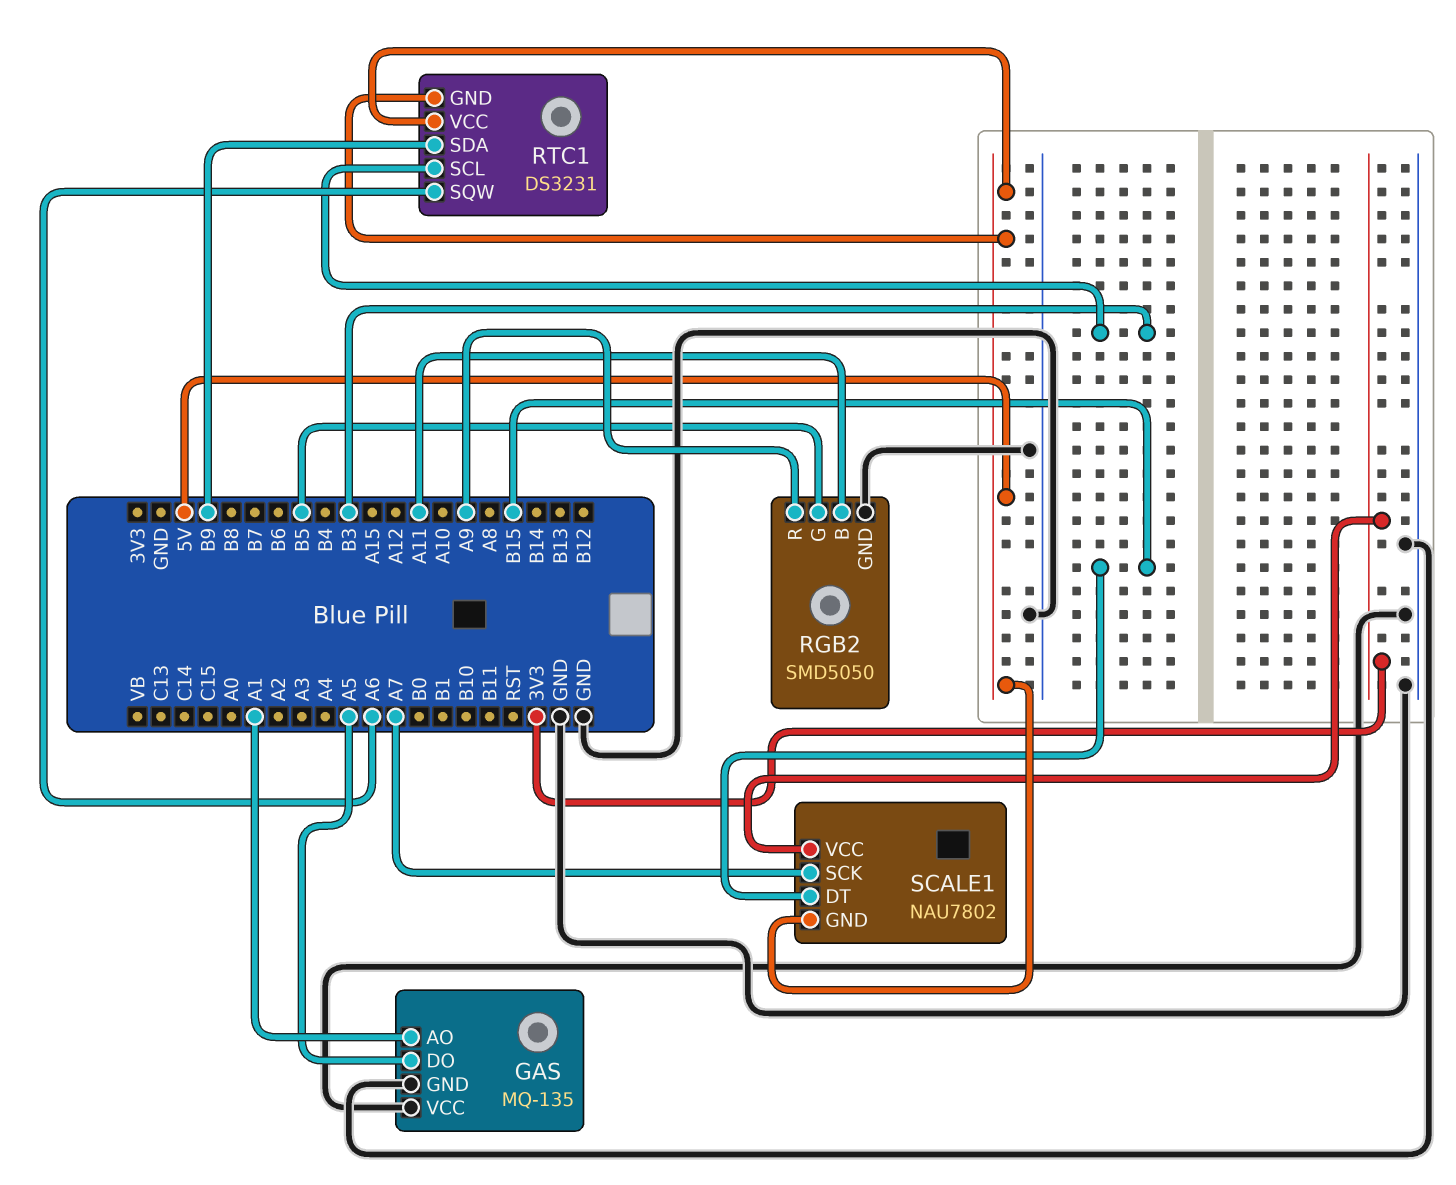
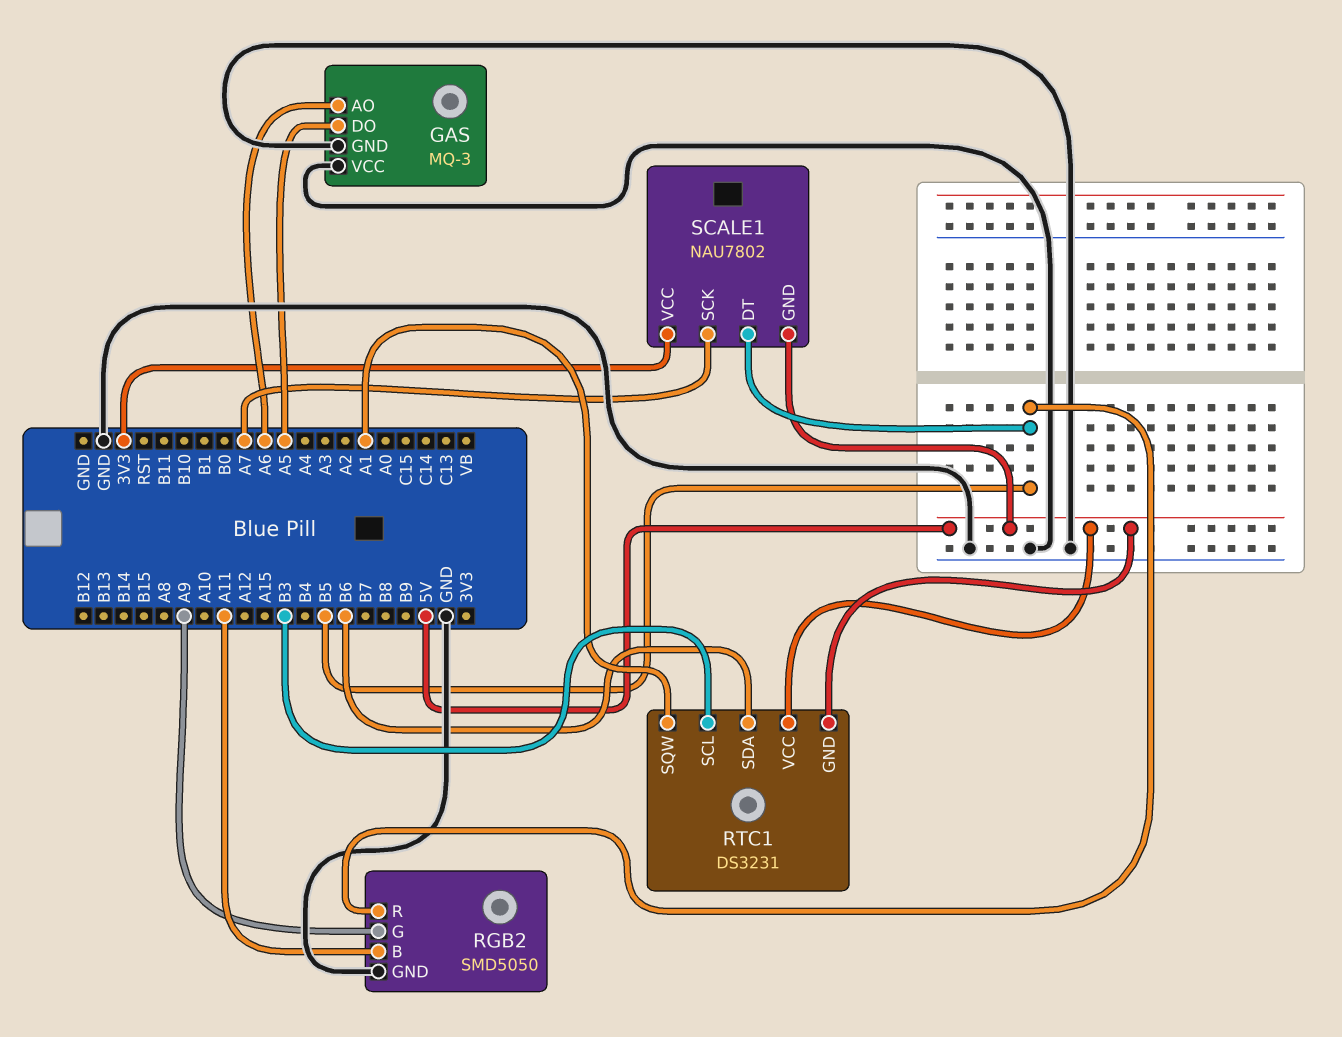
GAS: MQ-135 -> MQ-3
GAS pin AO: A1 -> A6
RGB2 pin G: B5 -> A9
RGB2 pin R: A9 -> B5
RTC1 pin SDA: B9 -> B6
RTC1 pin SQW: A6 -> A1
SCALE1 pin DT: B15 -> B5

